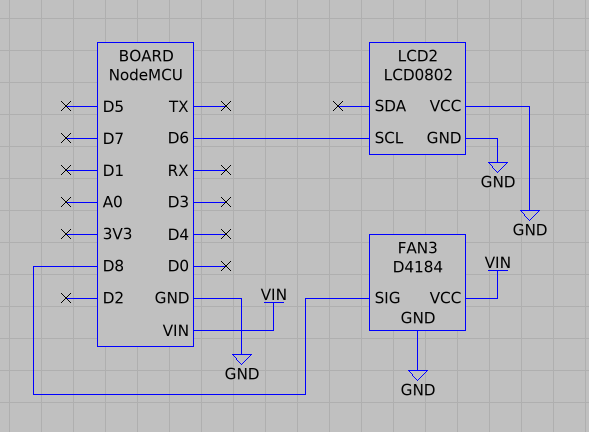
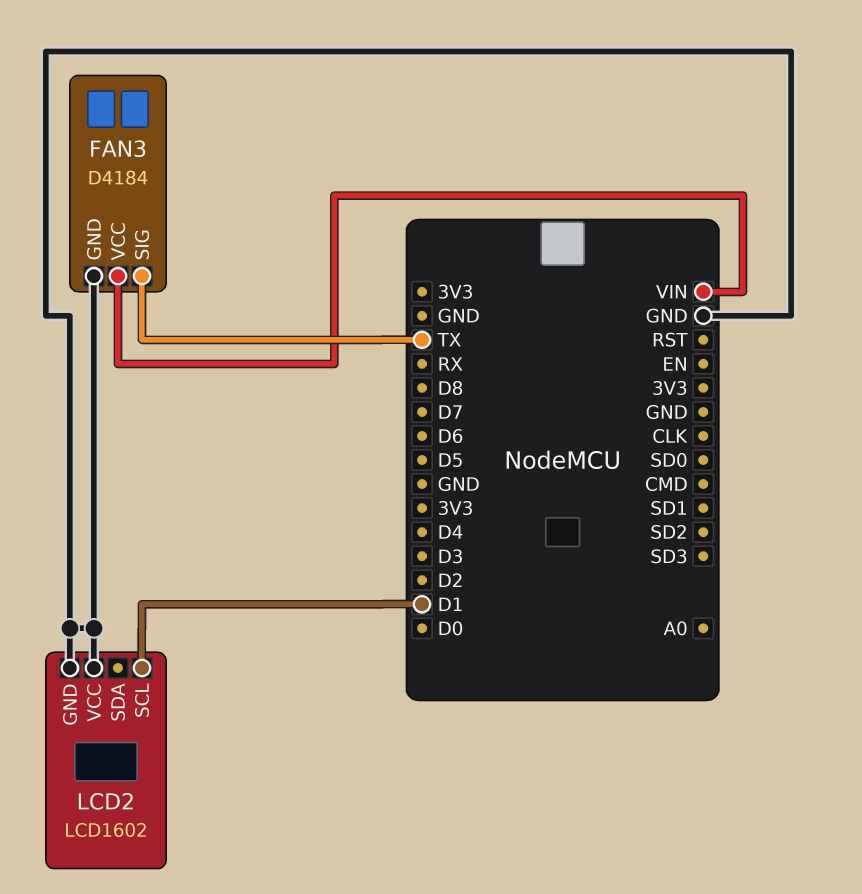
FAN3 pin SIG: D8 -> TX
LCD2: LCD0802 -> LCD1602
LCD2 pin SCL: D6 -> D1

